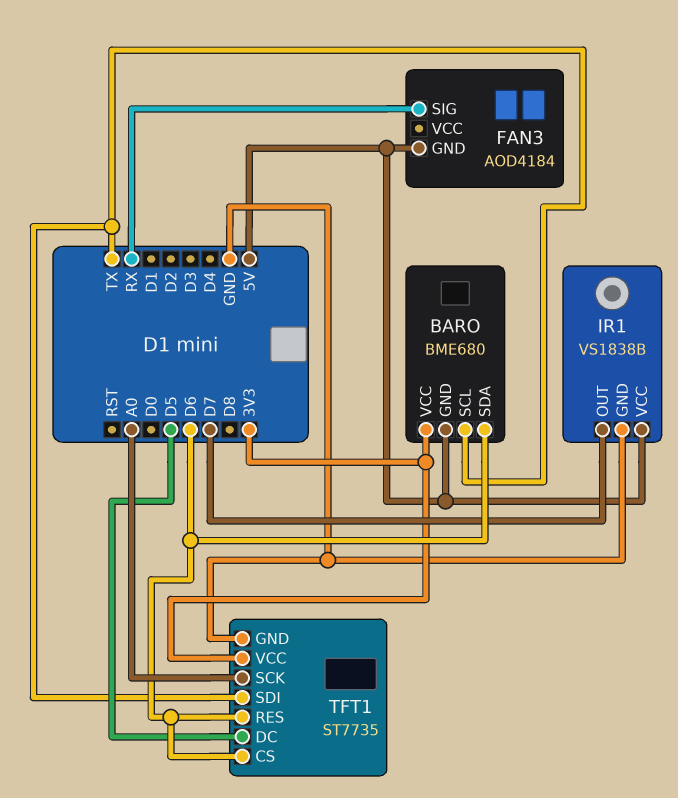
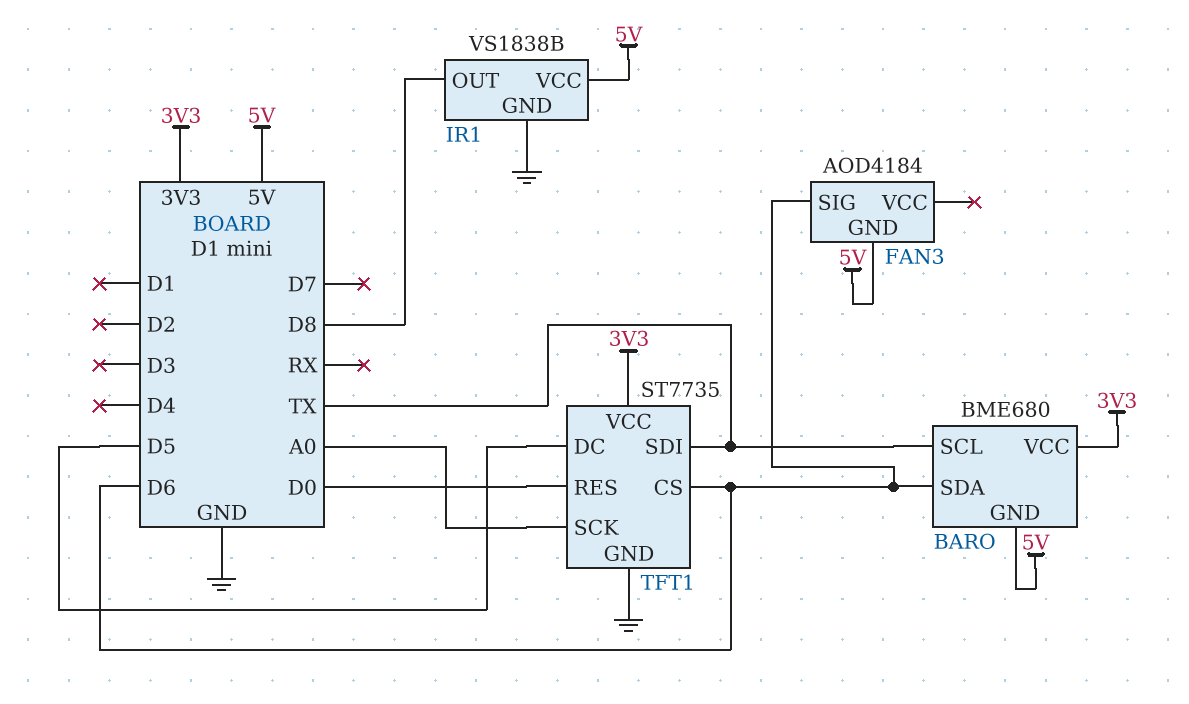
FAN3 pin SIG: RX -> D6
IR1 pin OUT: D7 -> D8
TFT1 pin RES: D6 -> D0

